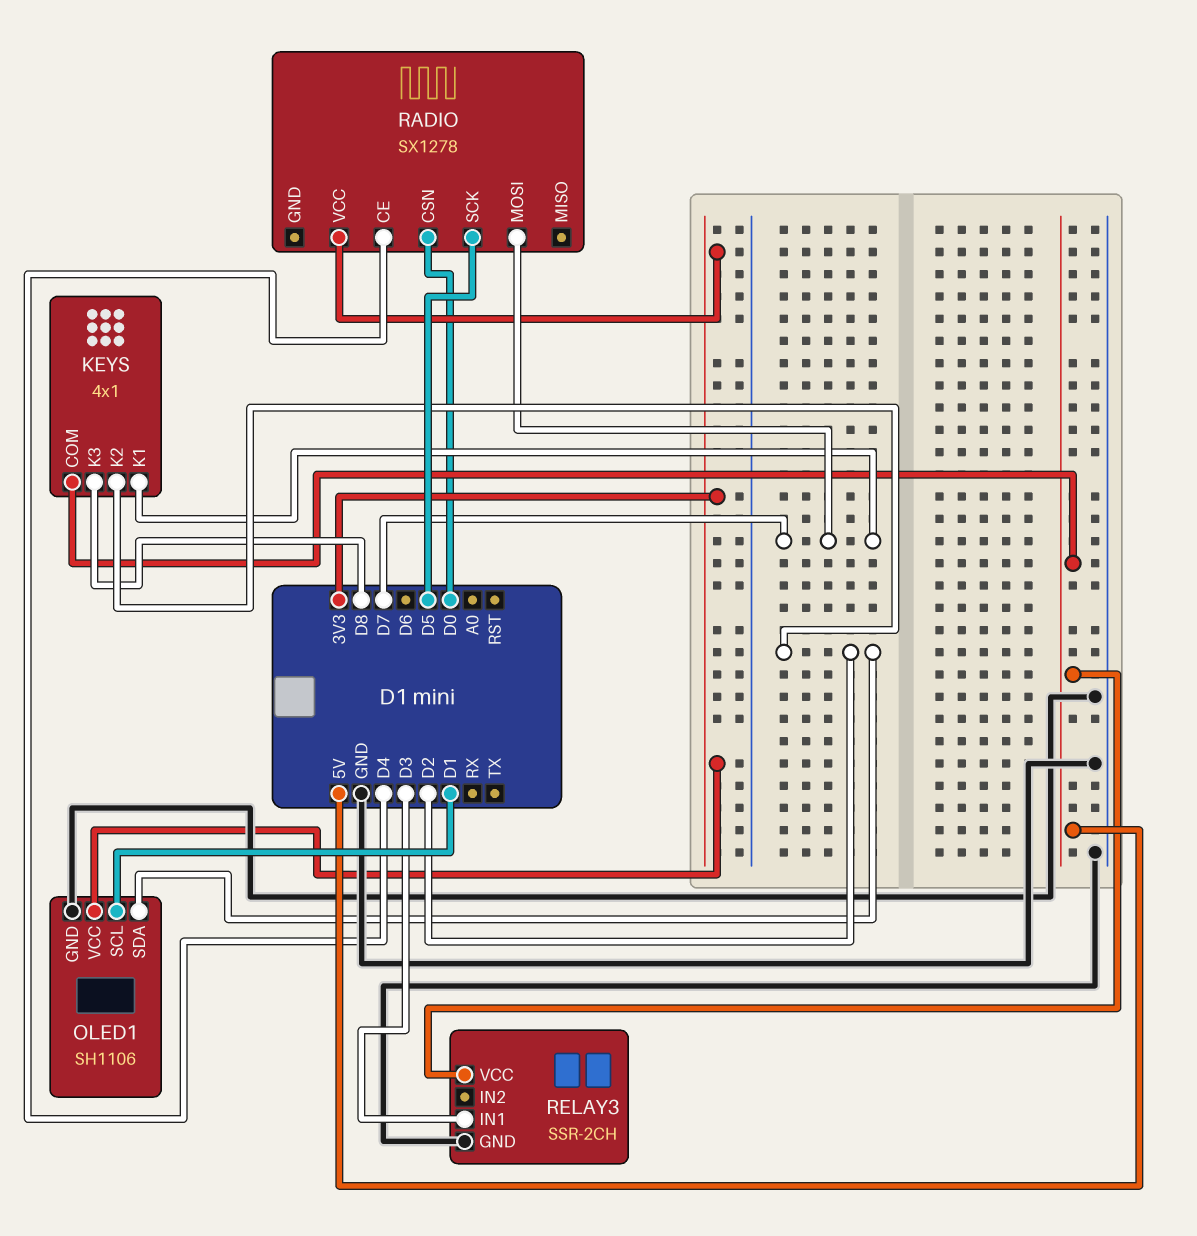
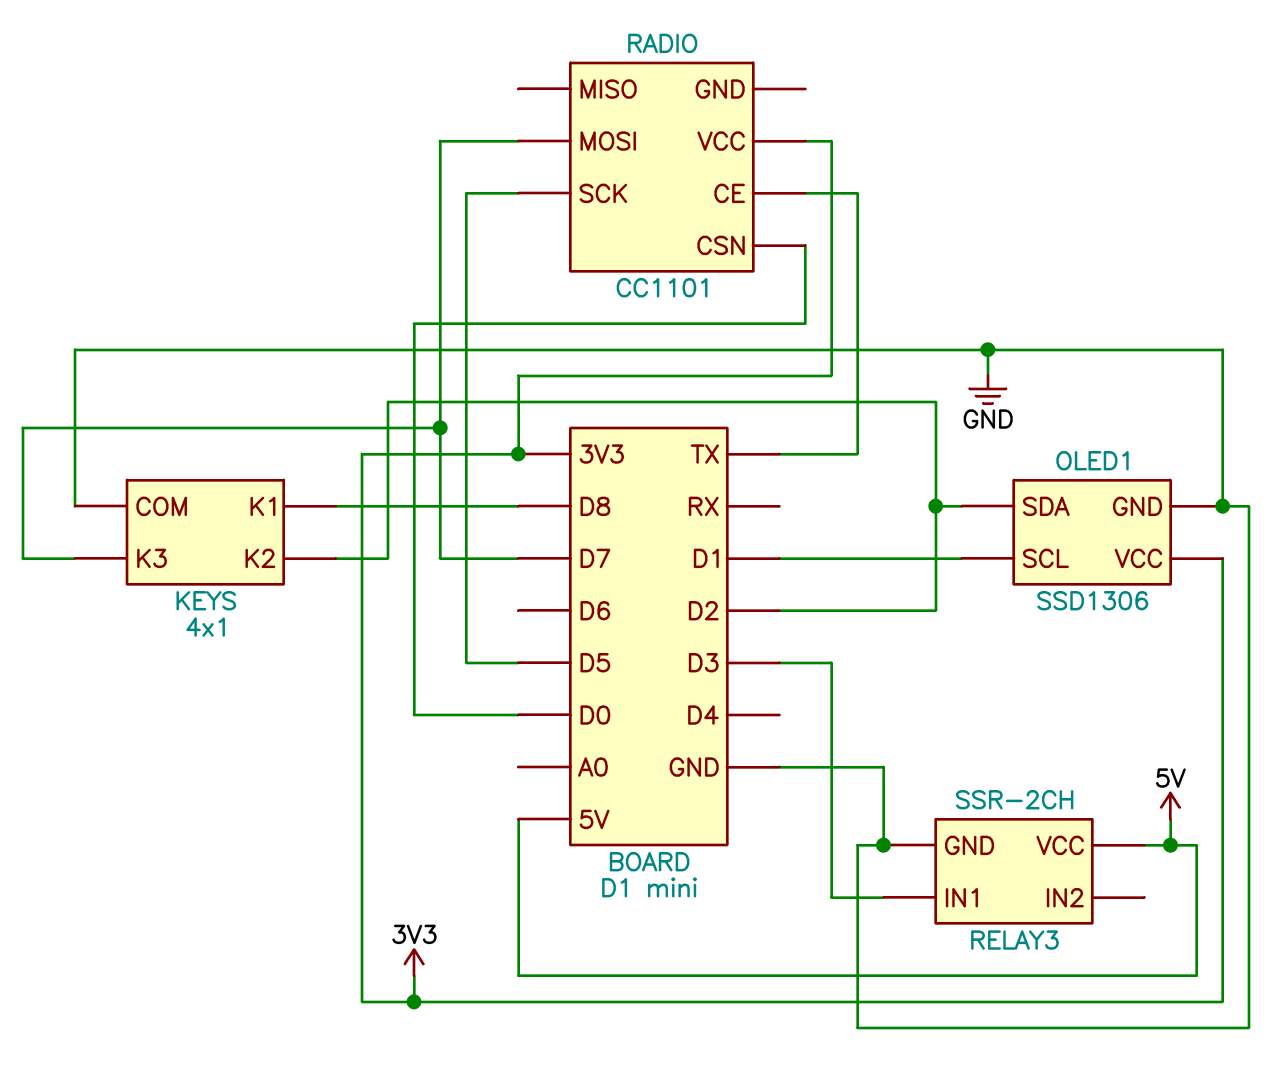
KEYS pin COM: 5V -> GND
KEYS pin K1: D7 -> D8
KEYS pin K3: D8 -> D7
OLED1: SH1106 -> SSD1306
RADIO: SX1278 -> CC1101
RADIO pin CE: D4 -> TX

